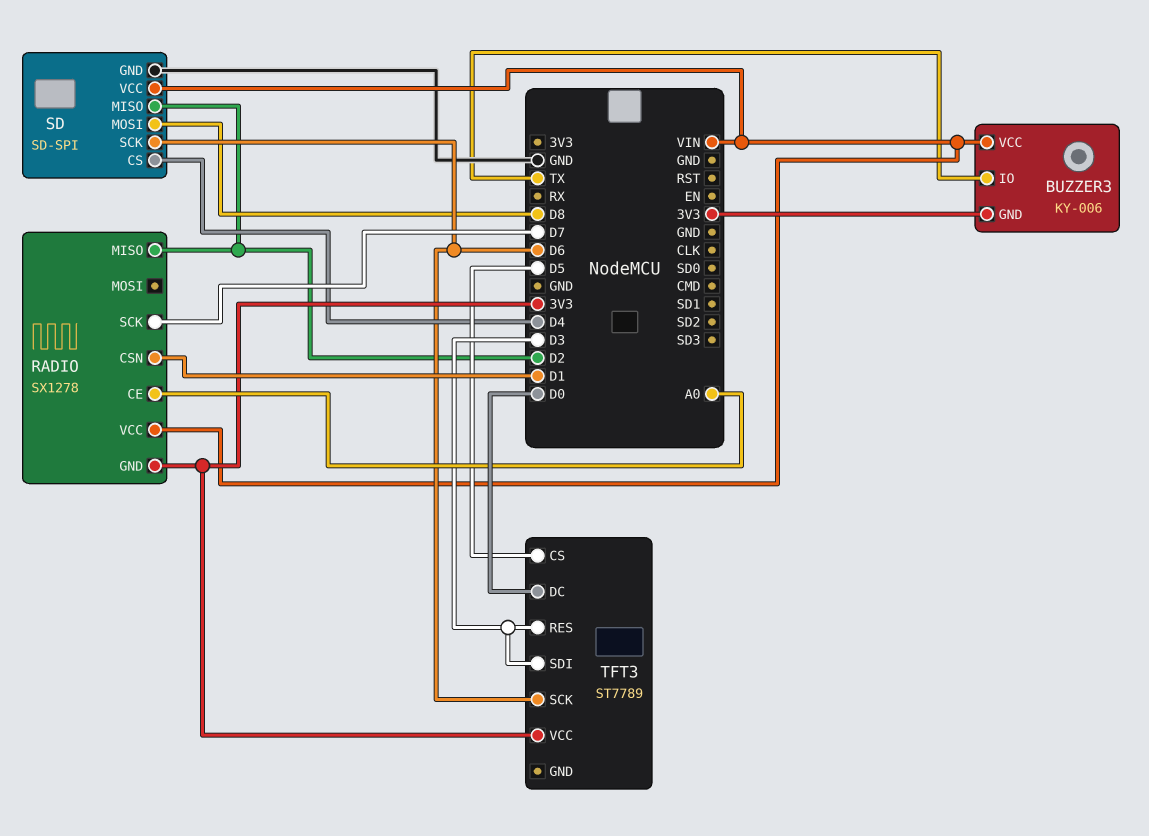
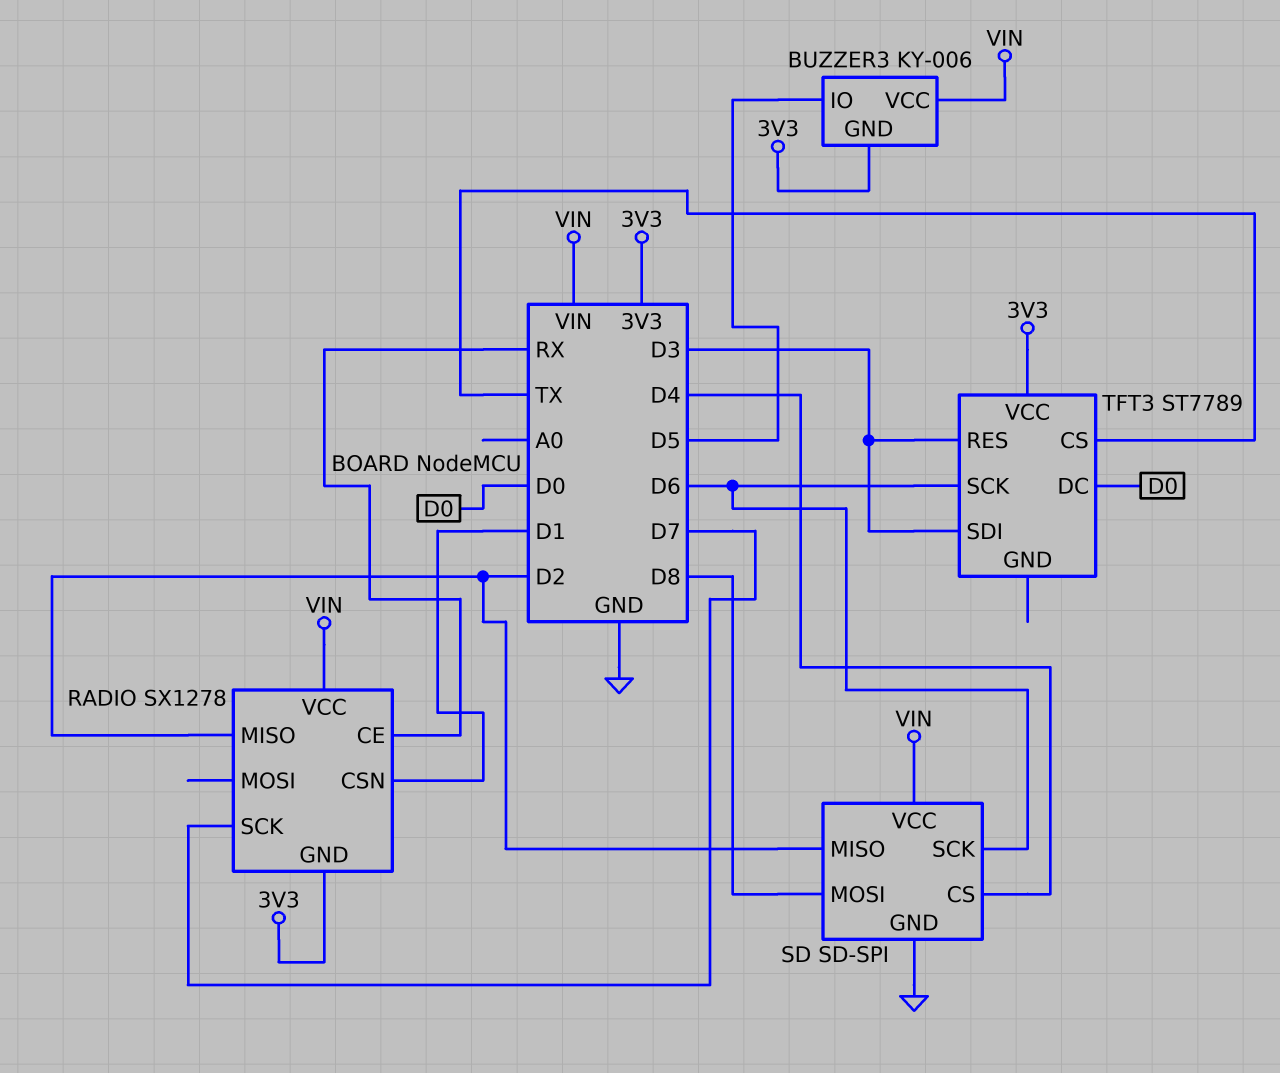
BUZZER3 pin IO: TX -> D5
RADIO pin CE: A0 -> RX
TFT3 pin CS: D5 -> TX

